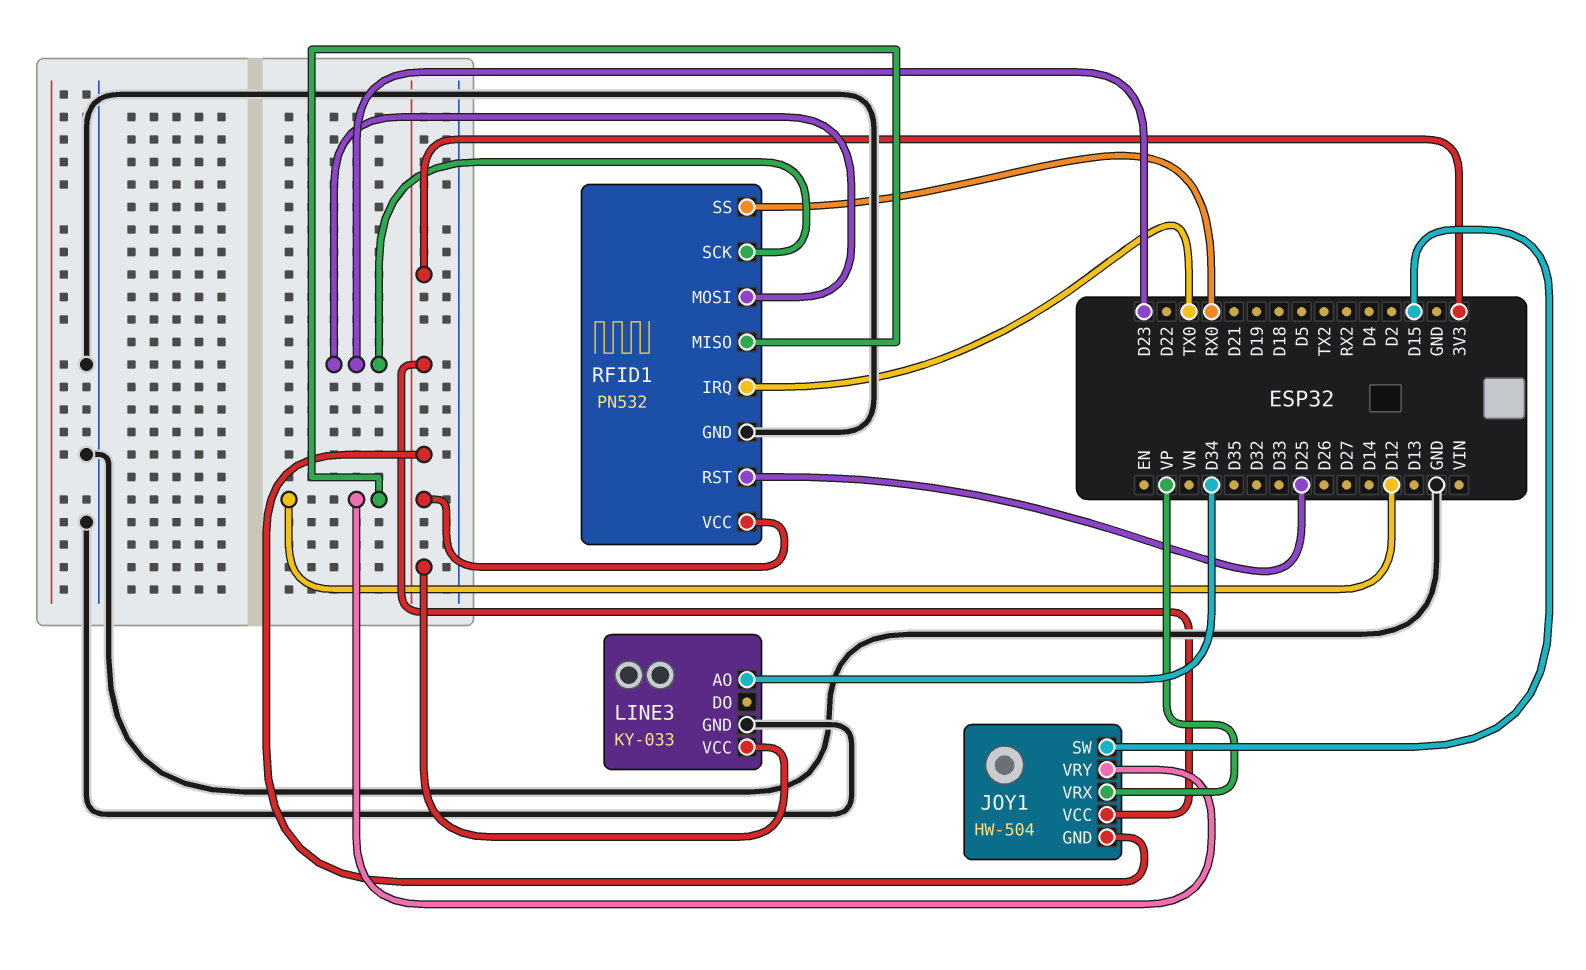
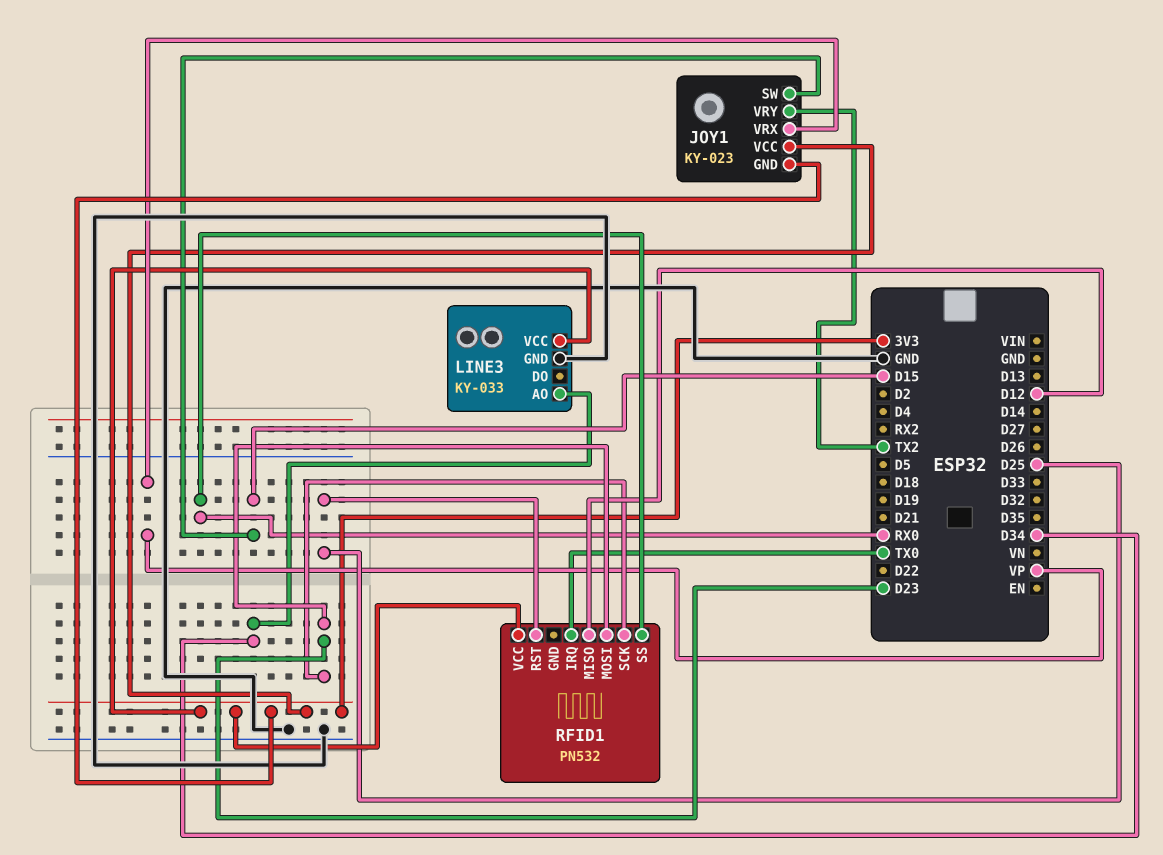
JOY1: HW-504 -> KY-023
JOY1 pin VRY: D12 -> TX2
RFID1 pin GND: GND -> none

